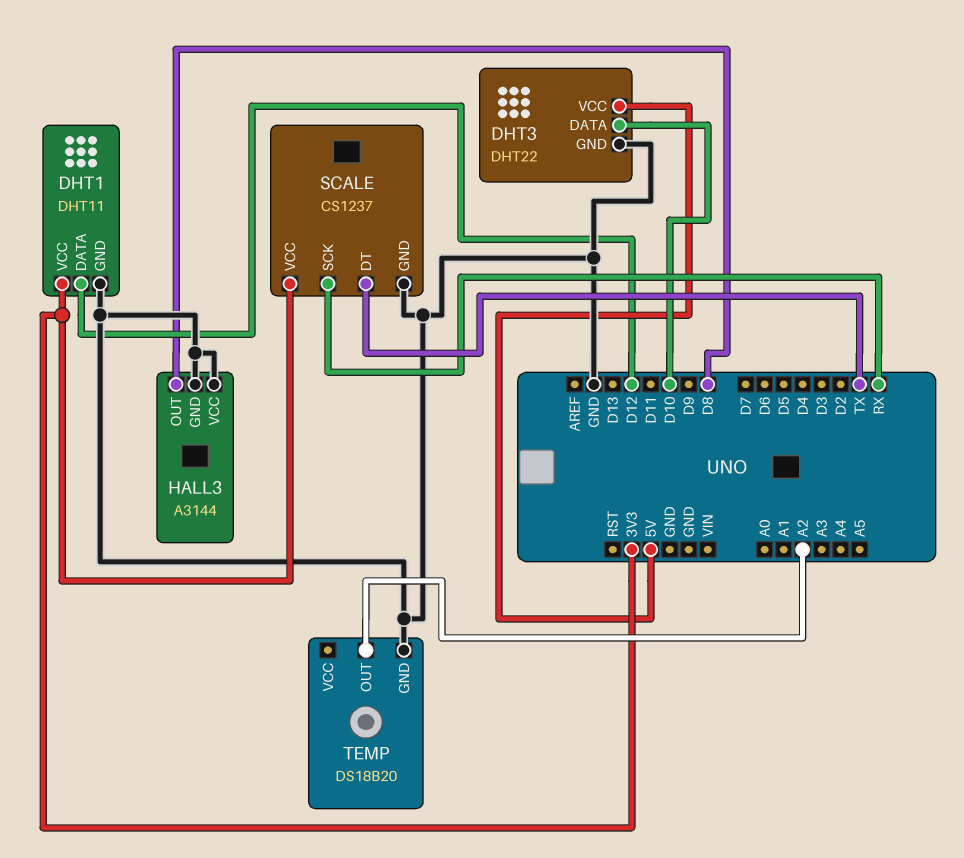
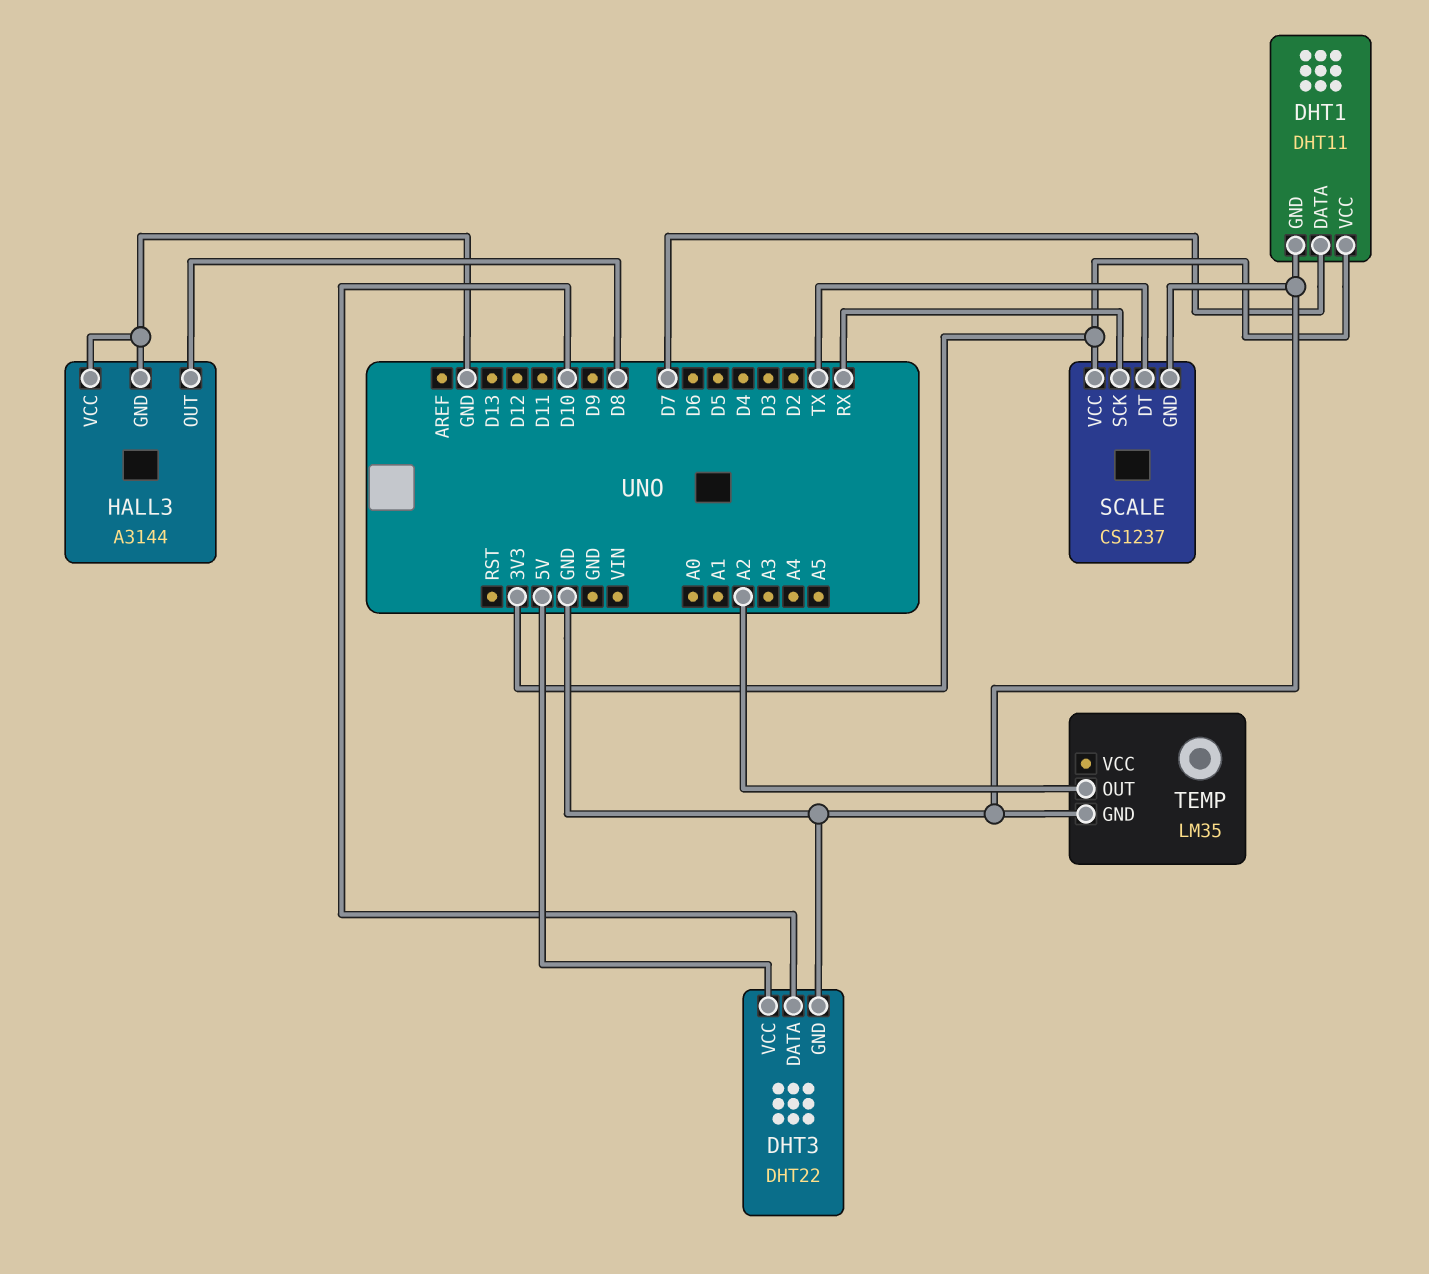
DHT1 pin DATA: D12 -> D7
TEMP: DS18B20 -> LM35

